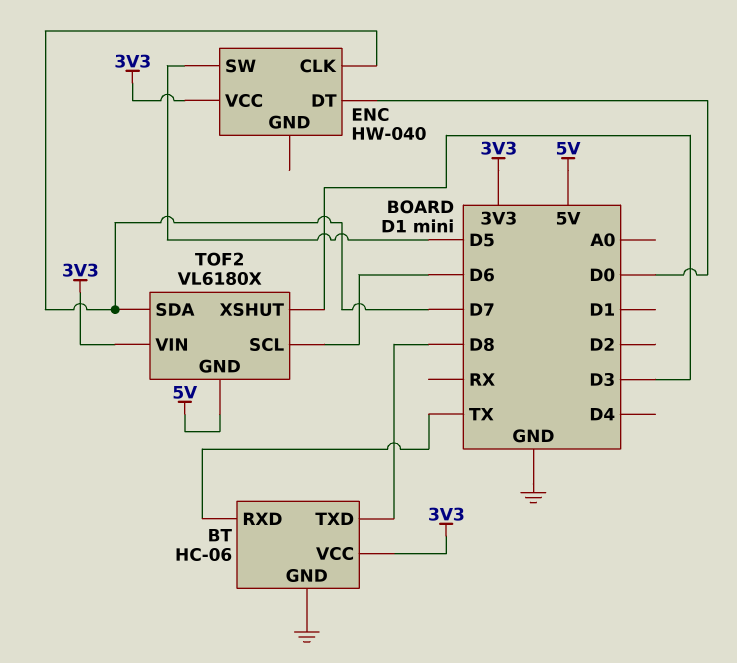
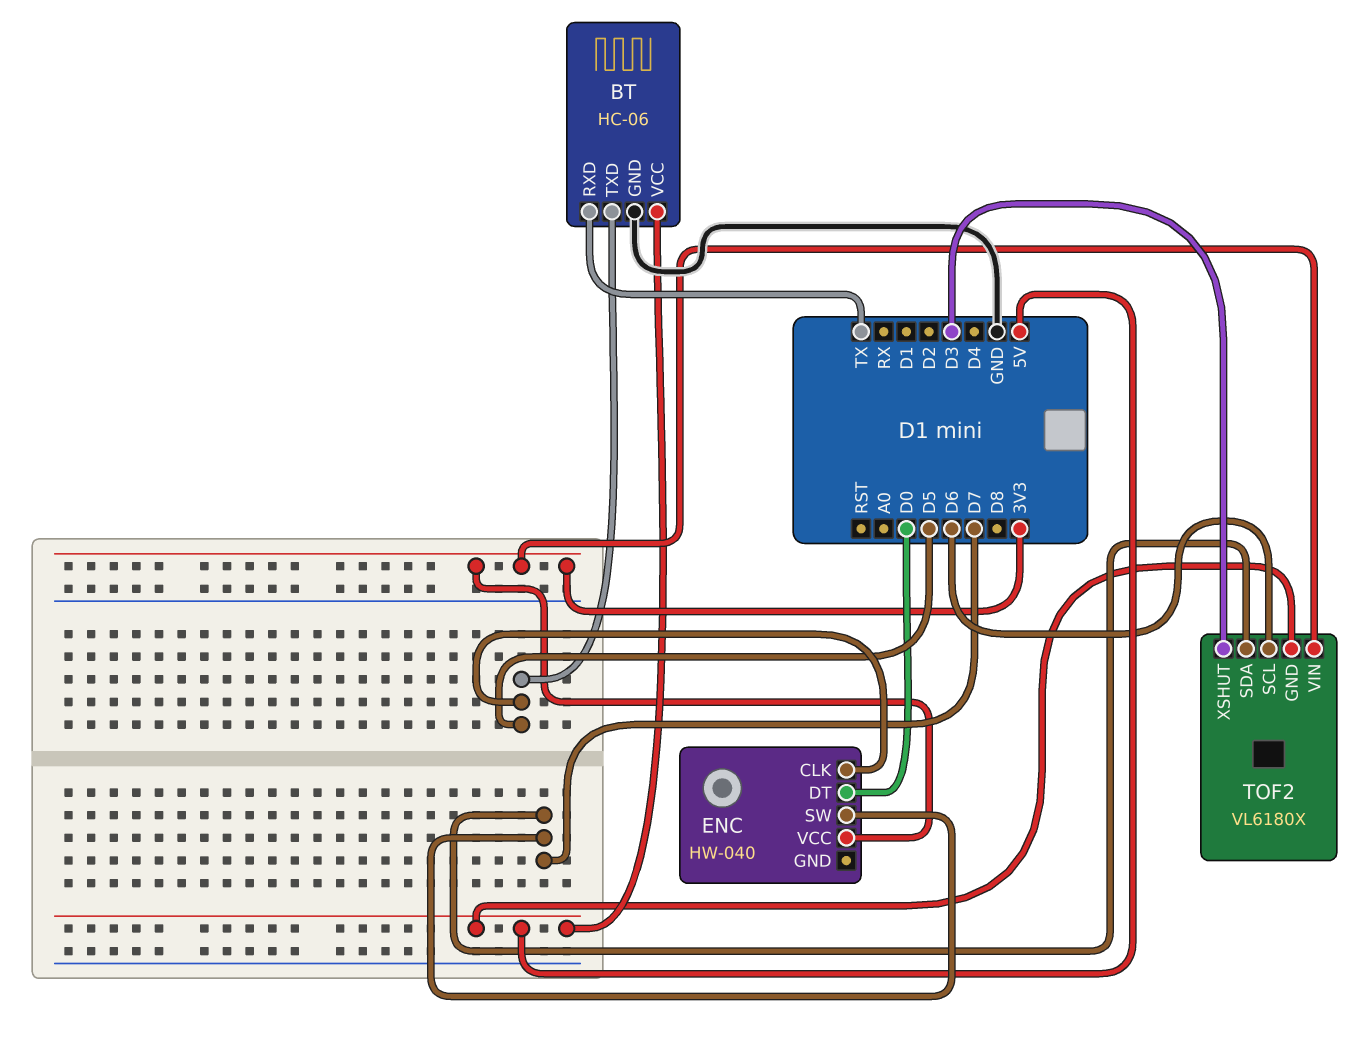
BT pin TXD: D8 -> D5
BT pin VCC: 3V3 -> 5V
ENC pin CLK: D7 -> D5
ENC pin SW: D5 -> D7

